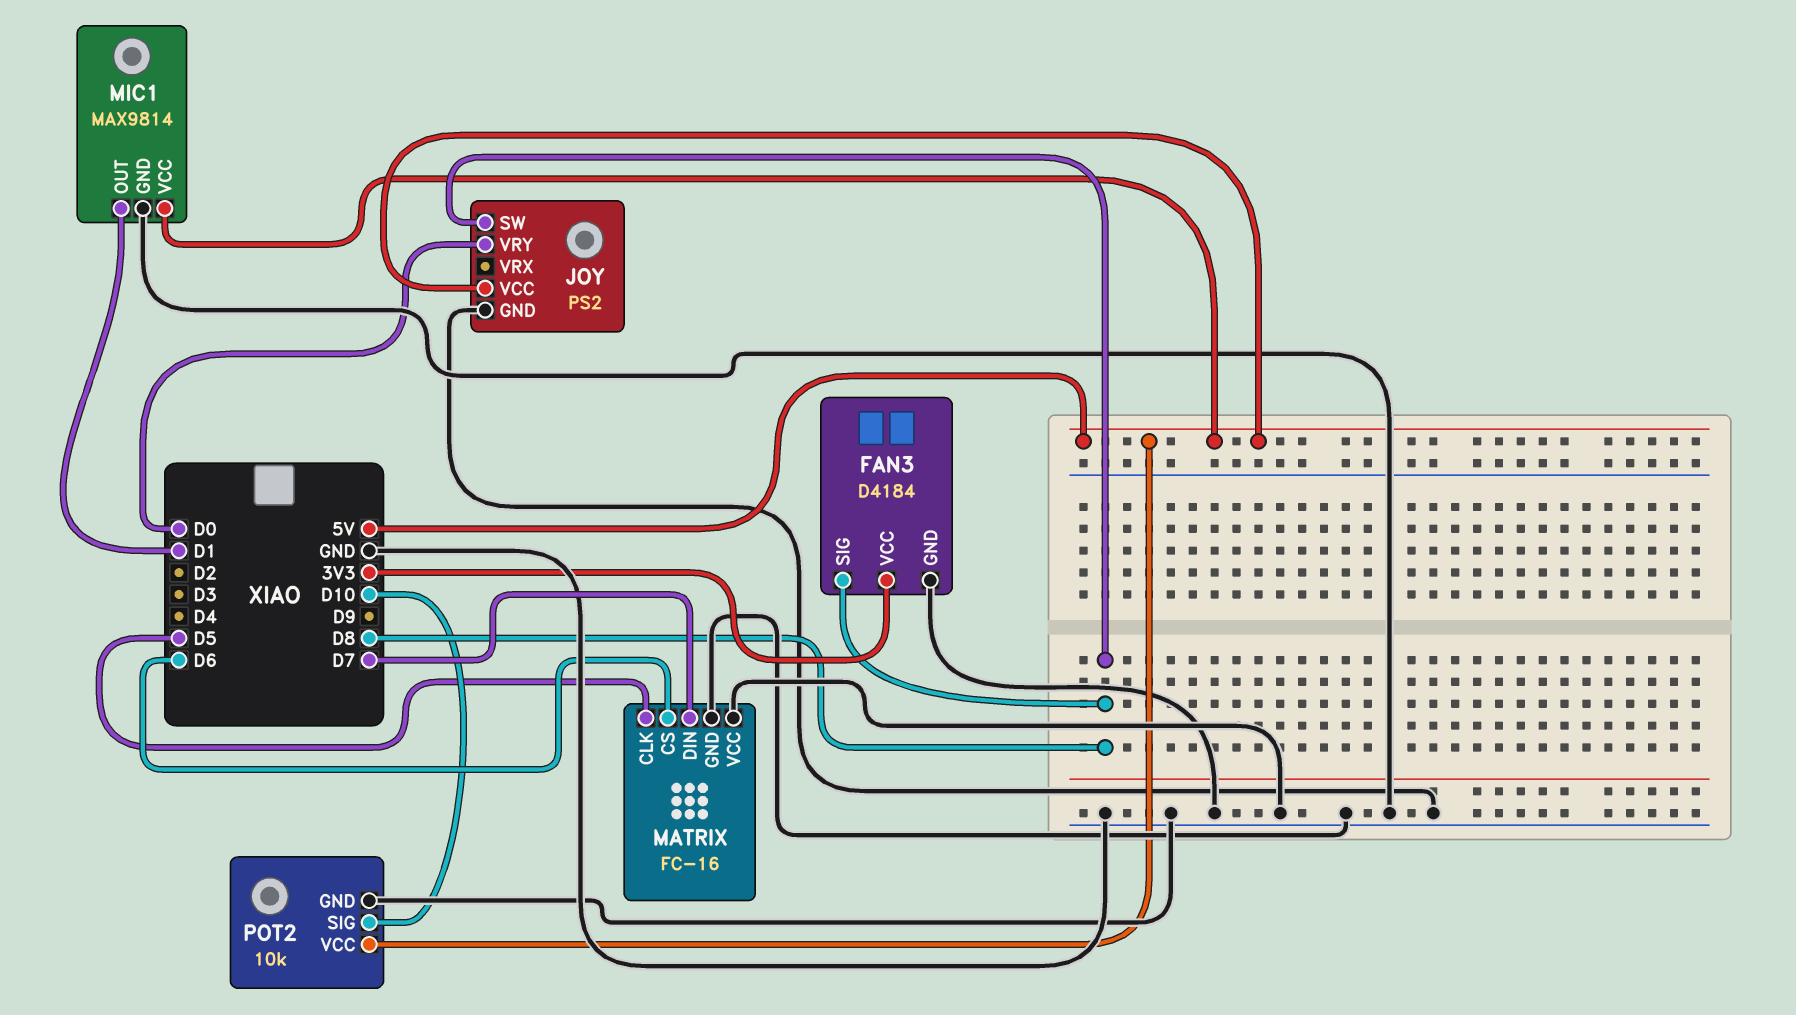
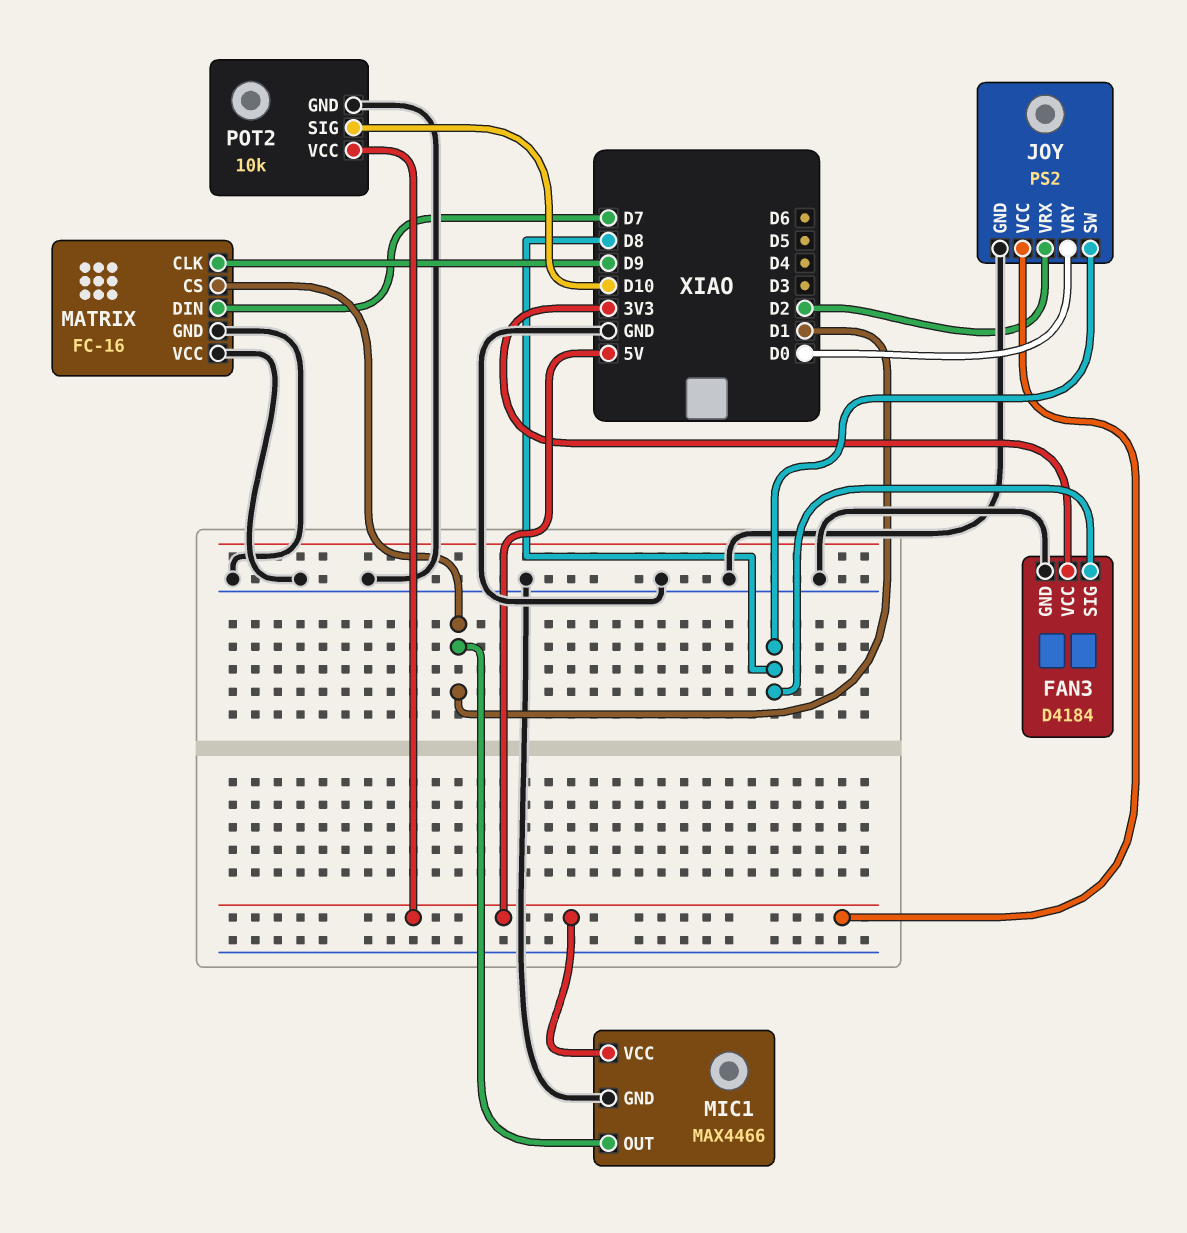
JOY pin VRX: none -> D2
MATRIX pin CLK: D5 -> D9
MATRIX pin CS: D6 -> D1
MIC1: MAX9814 -> MAX4466

